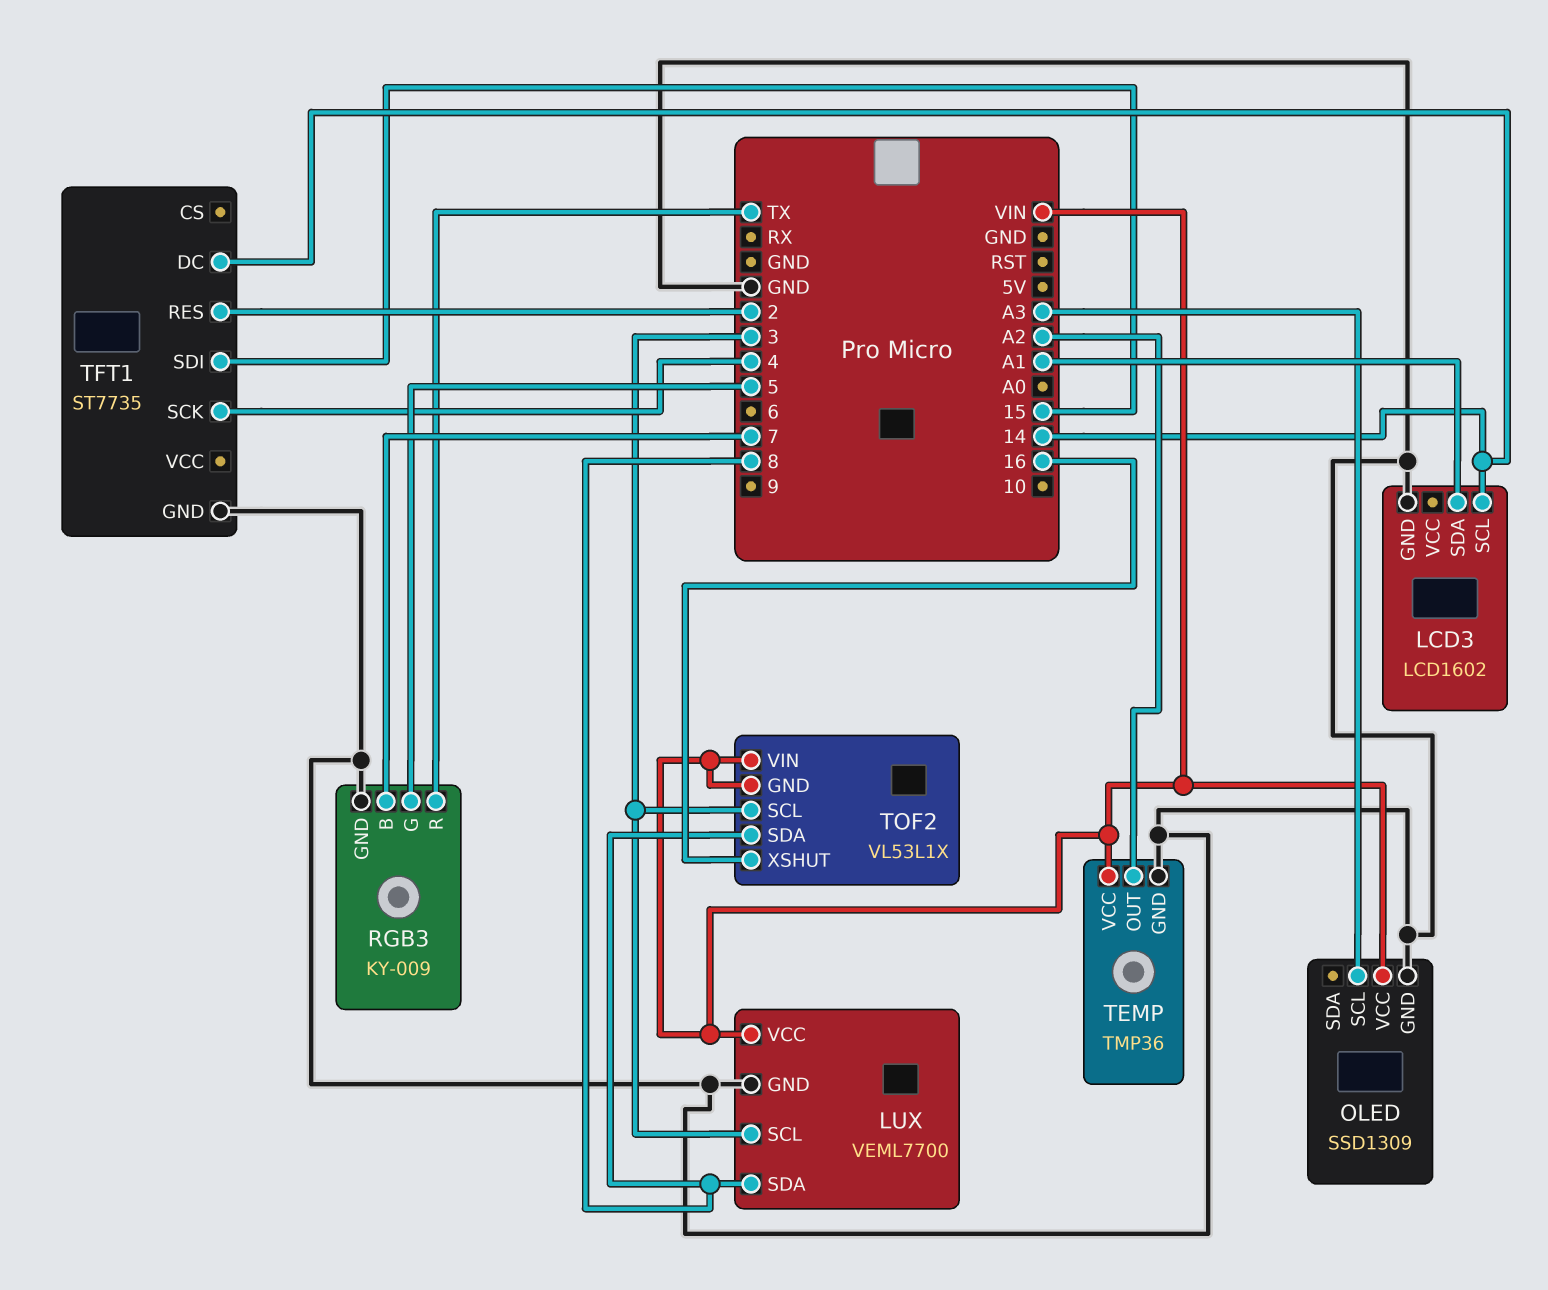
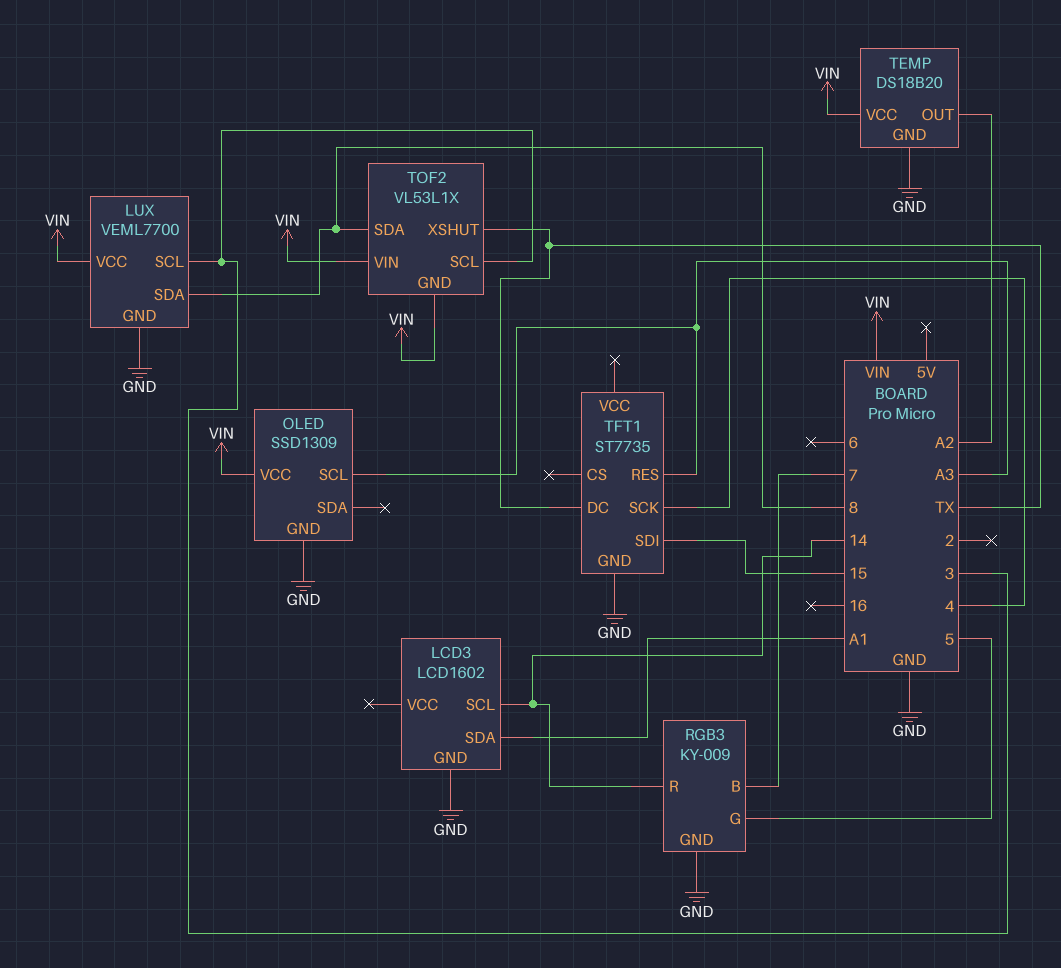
RGB3 pin R: TX -> 14
TEMP: TMP36 -> DS18B20
TFT1 pin DC: 14 -> TX
TFT1 pin RES: 2 -> A3
TOF2 pin XSHUT: 16 -> TX

